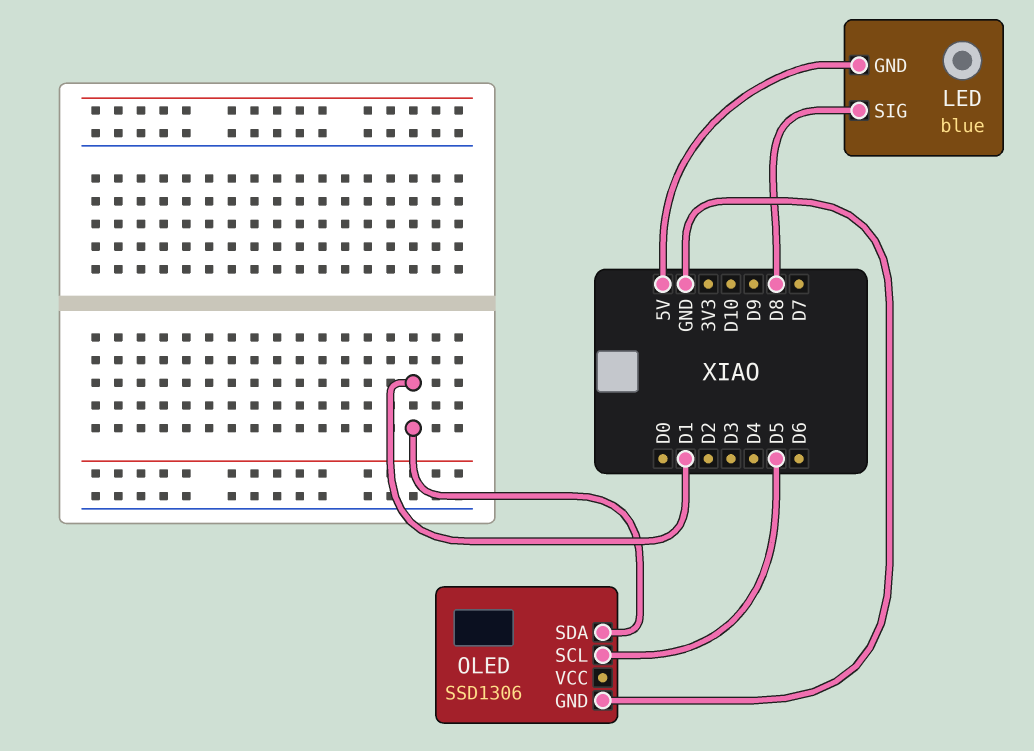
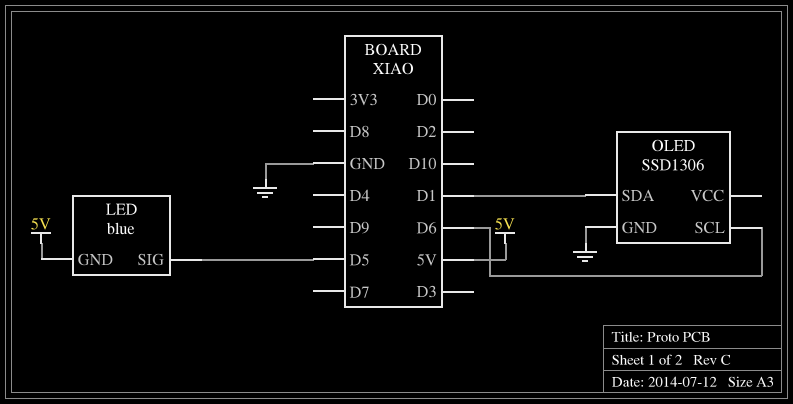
LED pin SIG: D8 -> D5
OLED pin SCL: D5 -> D6

